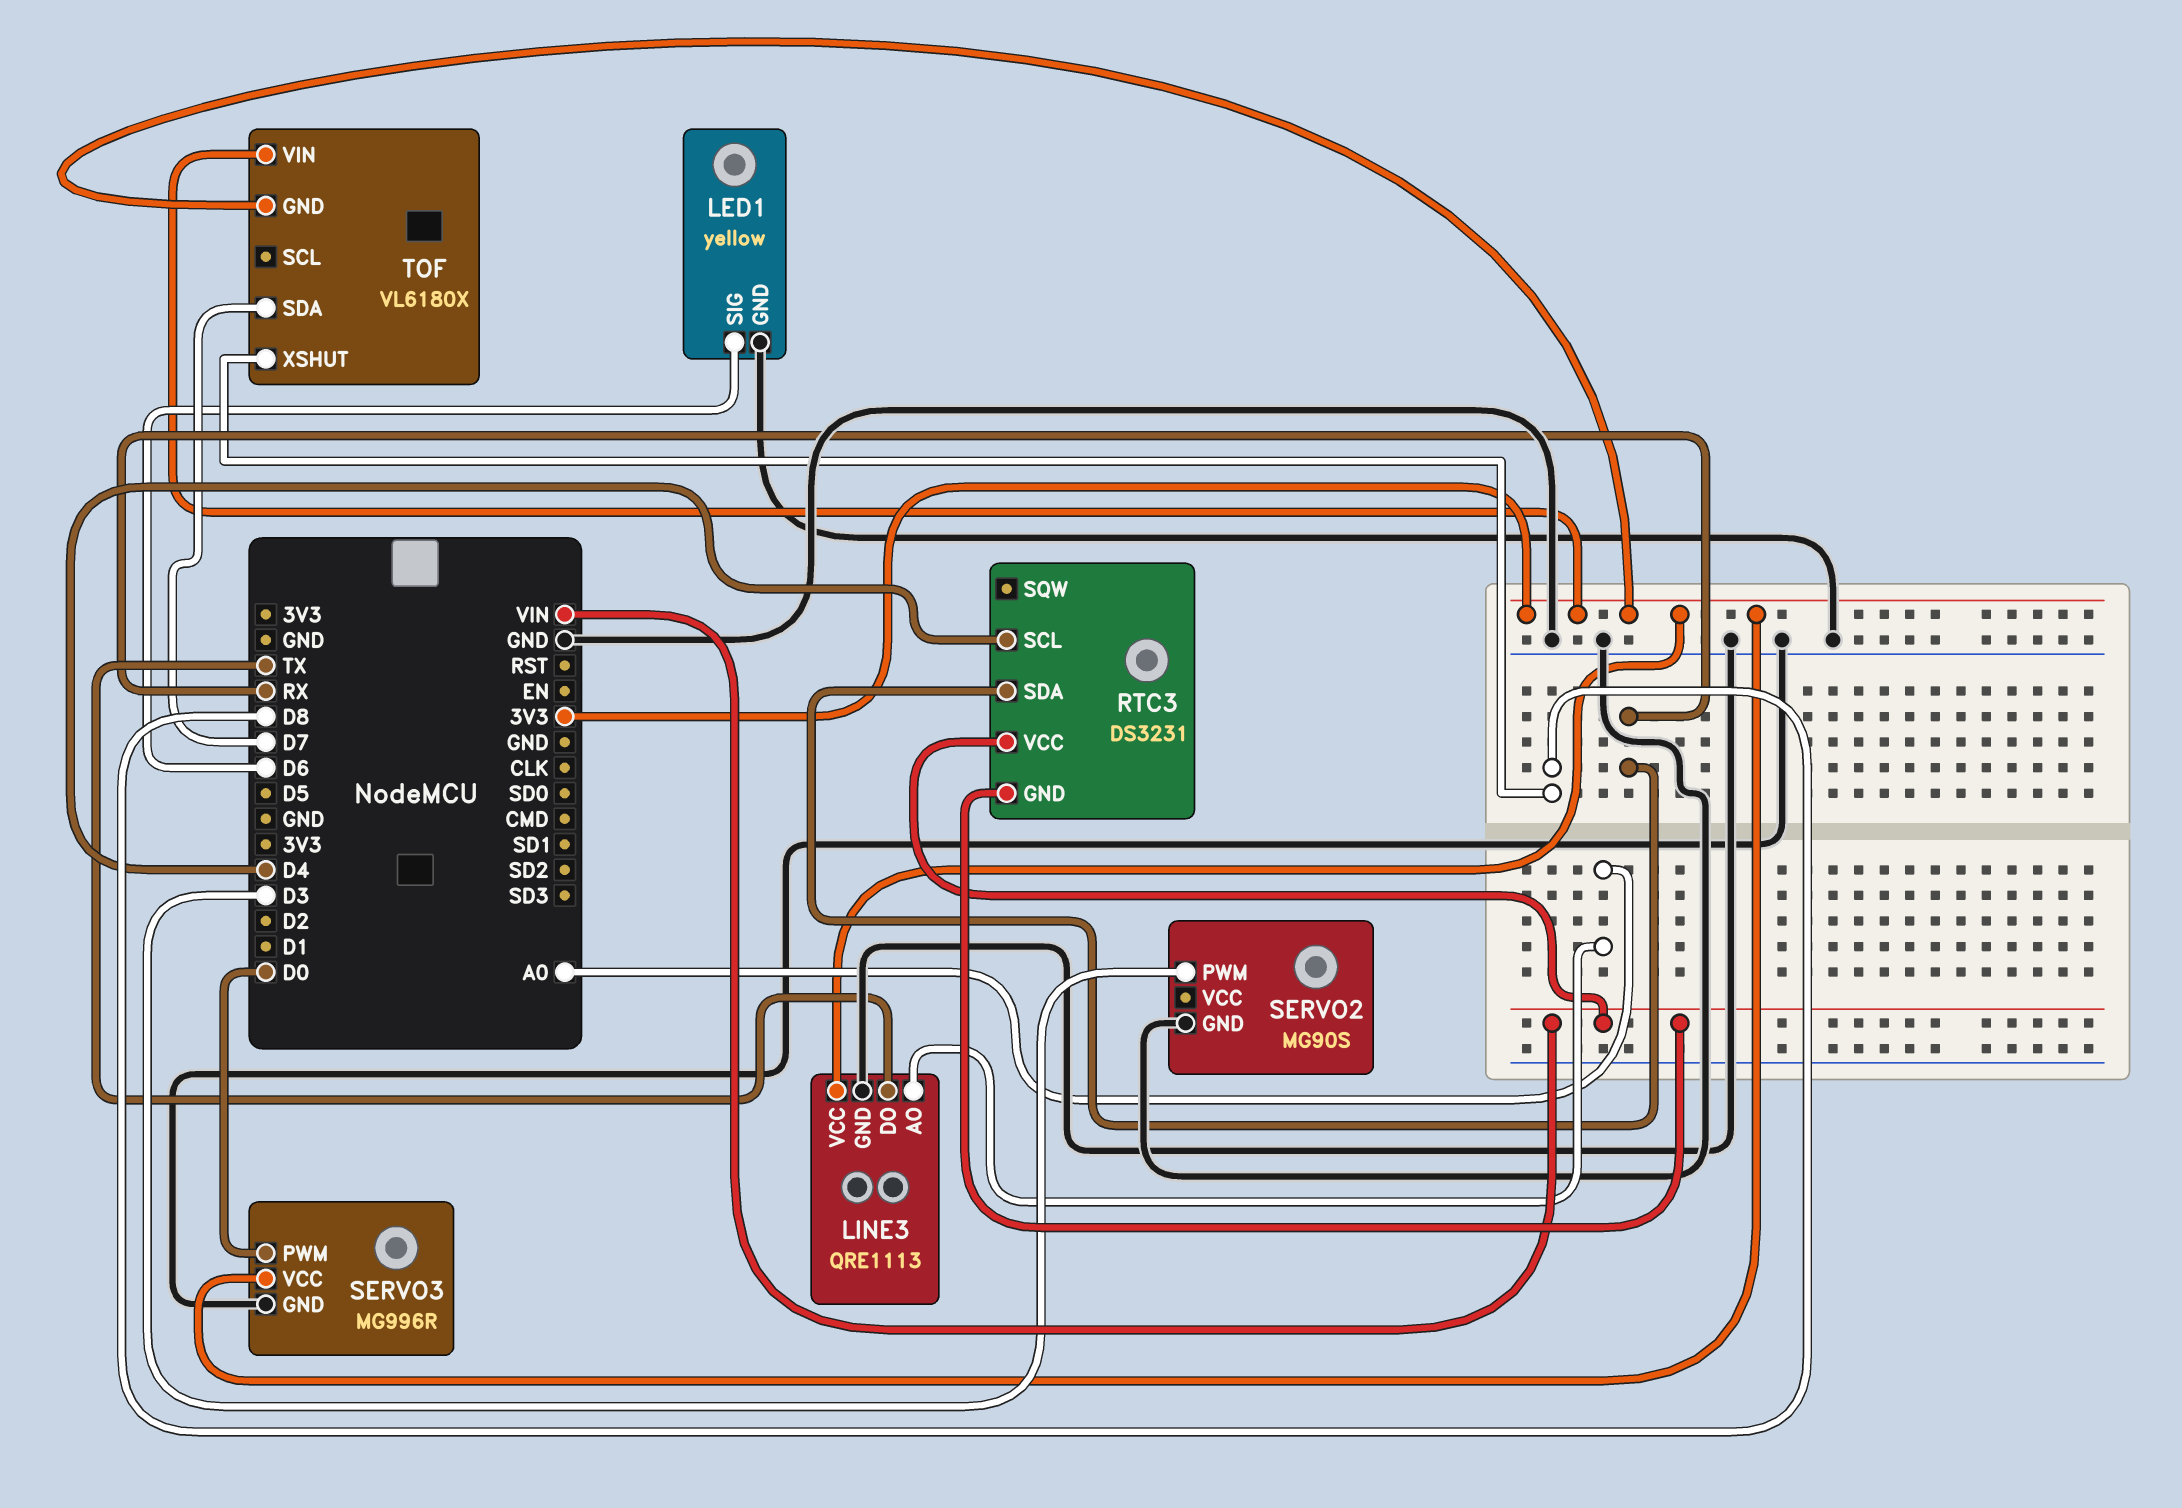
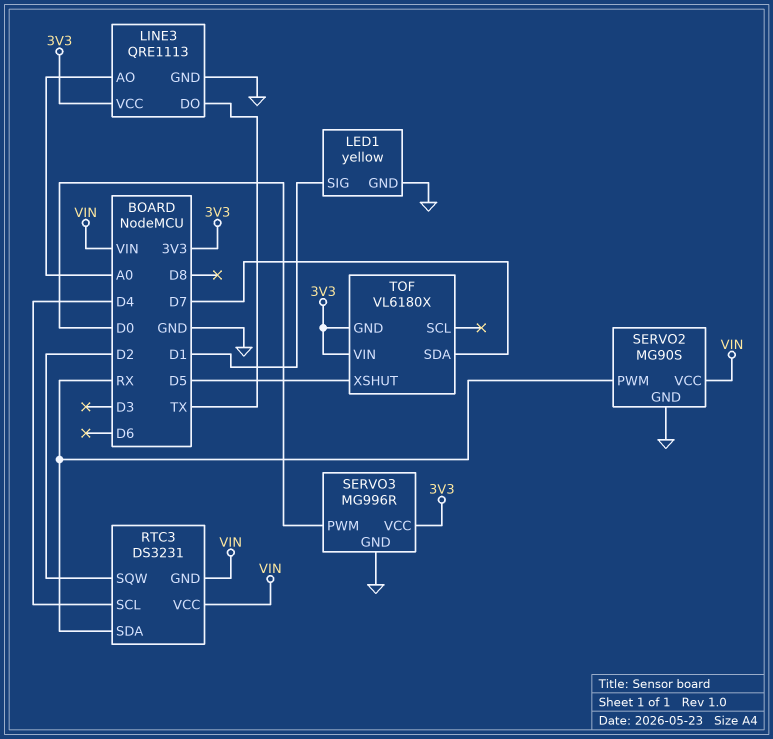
LED1 pin SIG: D6 -> D1
RTC3 pin SQW: none -> D2
SERVO2 pin PWM: D3 -> RX
SERVO2 pin VCC: none -> VIN
TOF pin XSHUT: D8 -> D5

